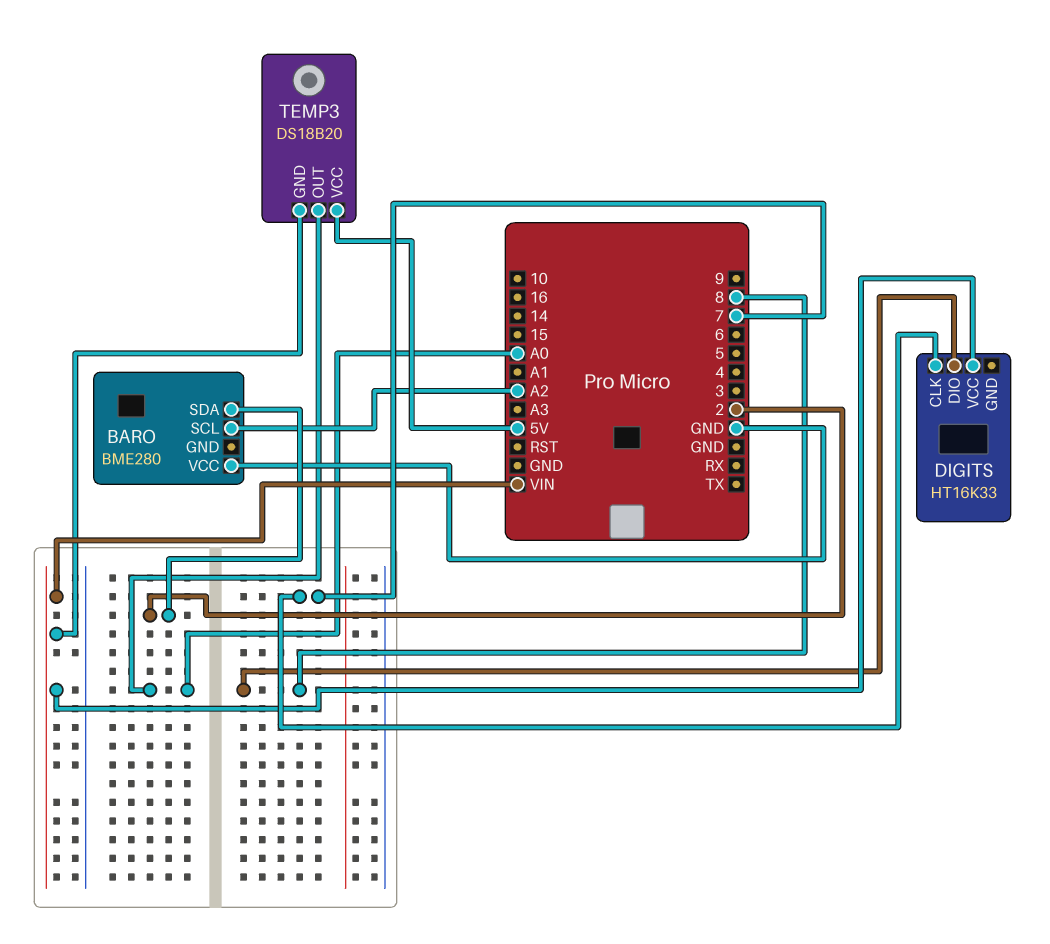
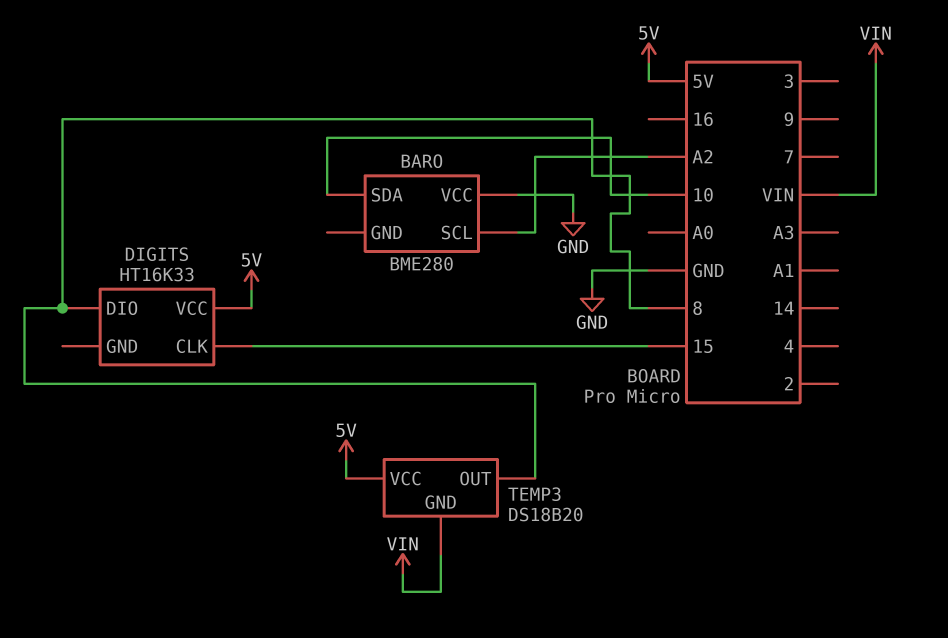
BARO pin SDA: 2 -> 10
DIGITS pin CLK: 7 -> 15
DIGITS pin VCC: VIN -> 5V
TEMP3 pin OUT: A0 -> 8

